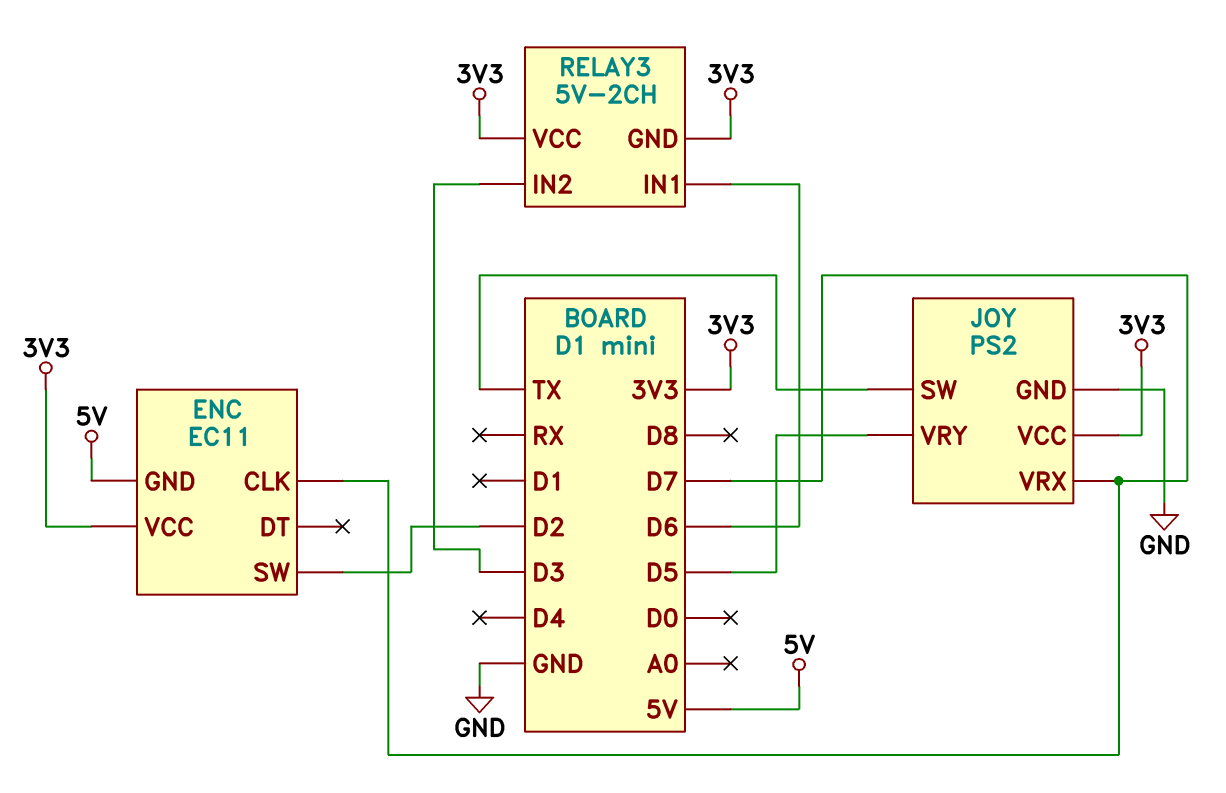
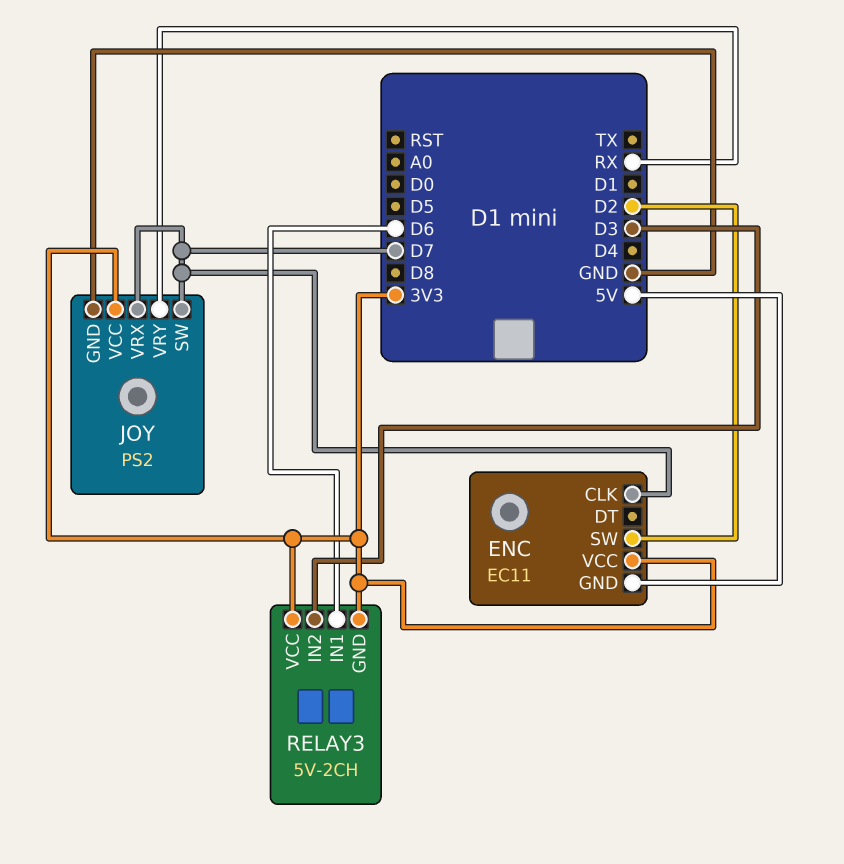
JOY pin SW: TX -> D7
JOY pin VRY: D5 -> RX

